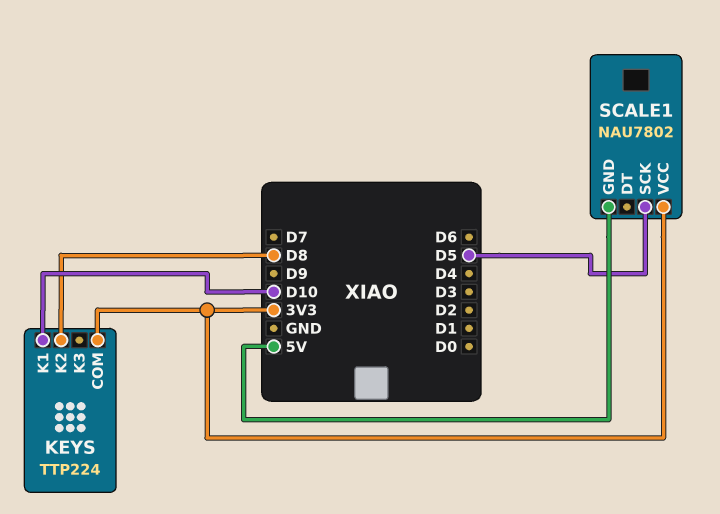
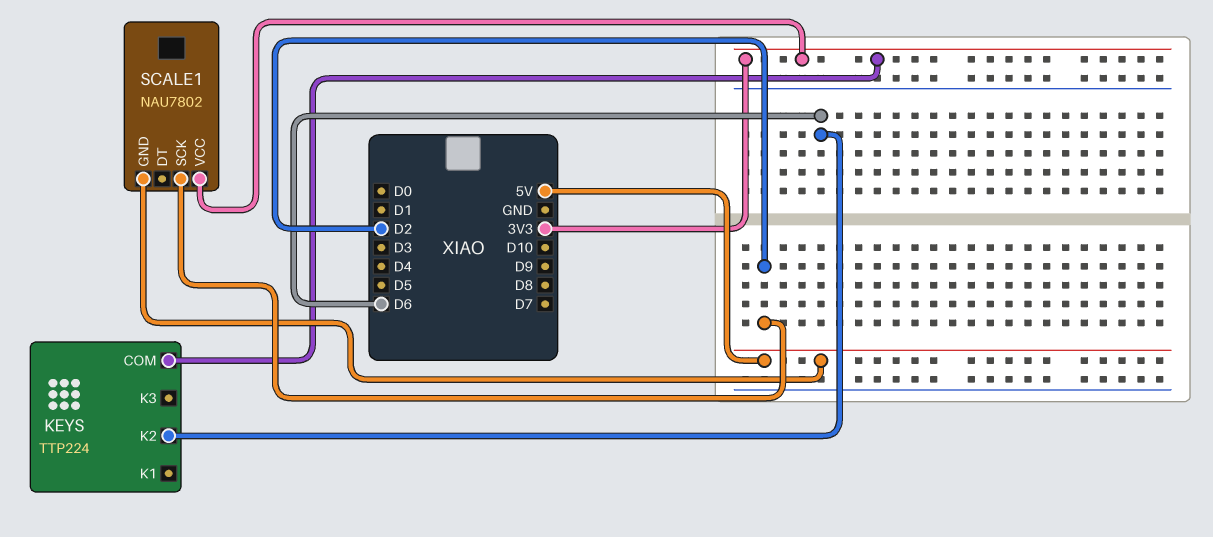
KEYS pin K1: D10 -> none
KEYS pin K2: D8 -> D6
SCALE1 pin SCK: D5 -> D2

